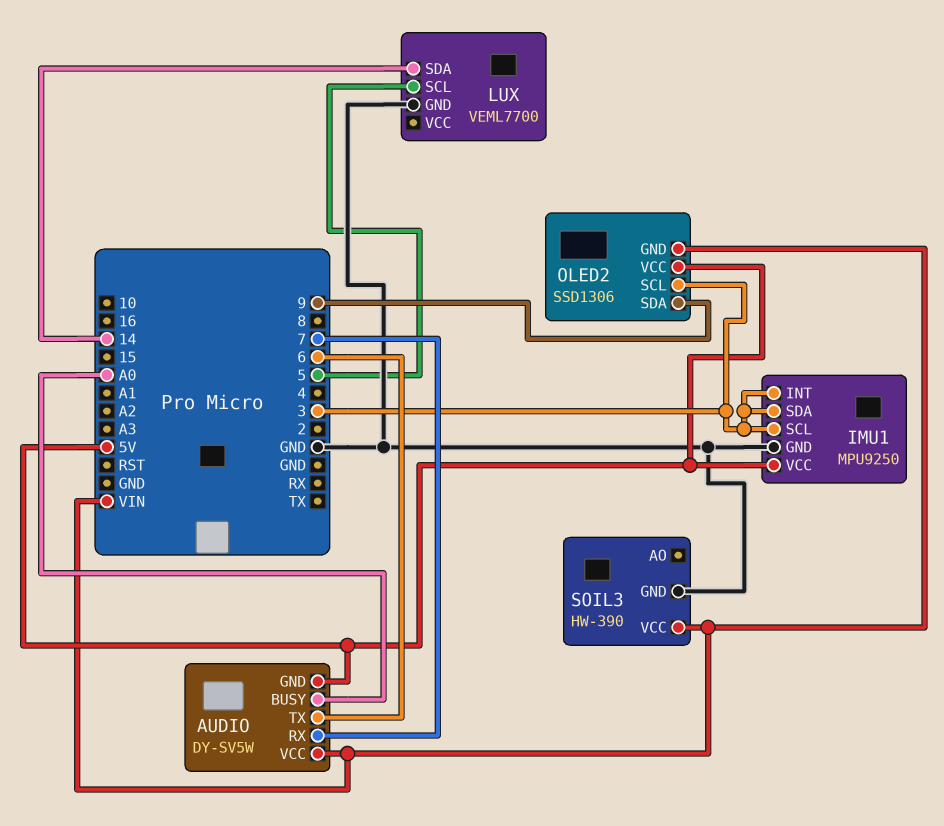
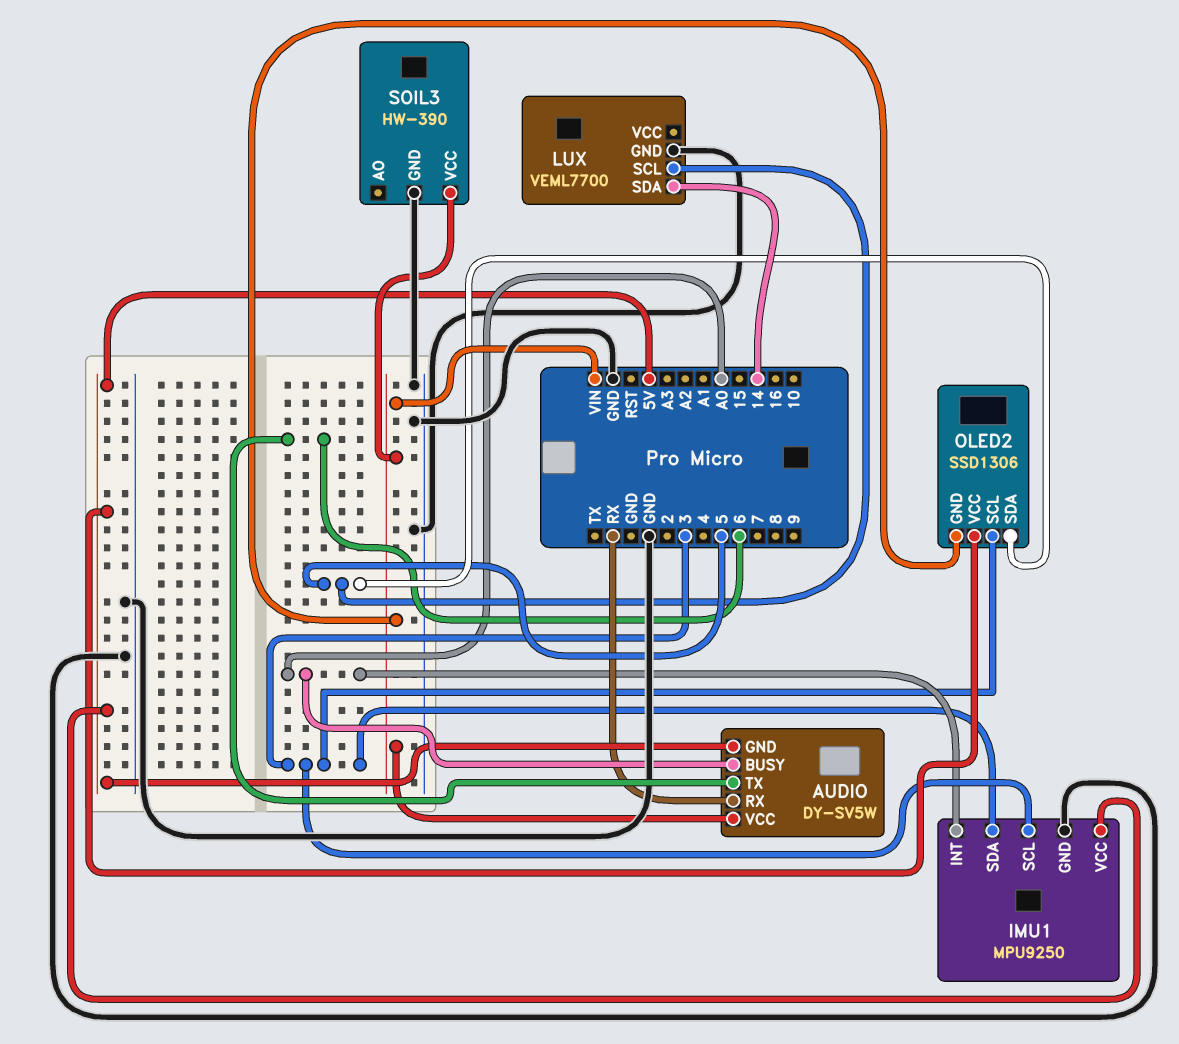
AUDIO pin RX: 7 -> RX
IMU1 pin INT: 3 -> A0
OLED2 pin SDA: 9 -> 5

